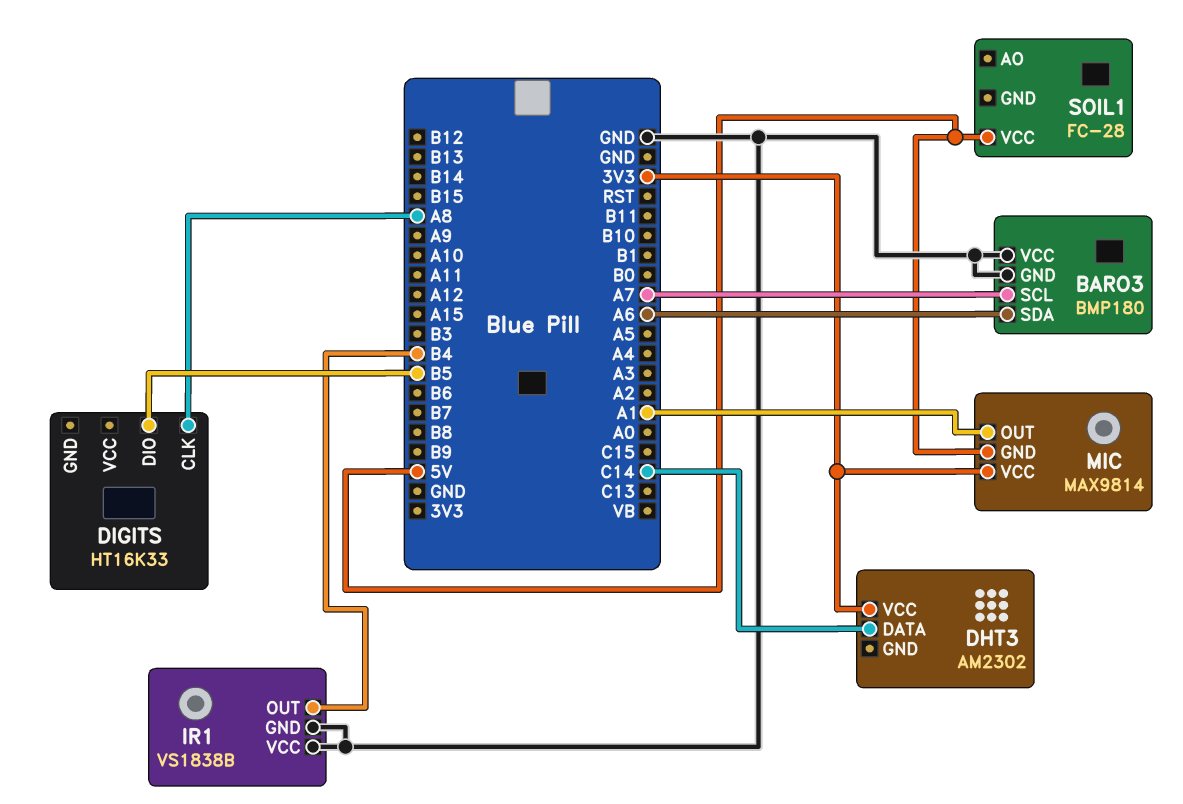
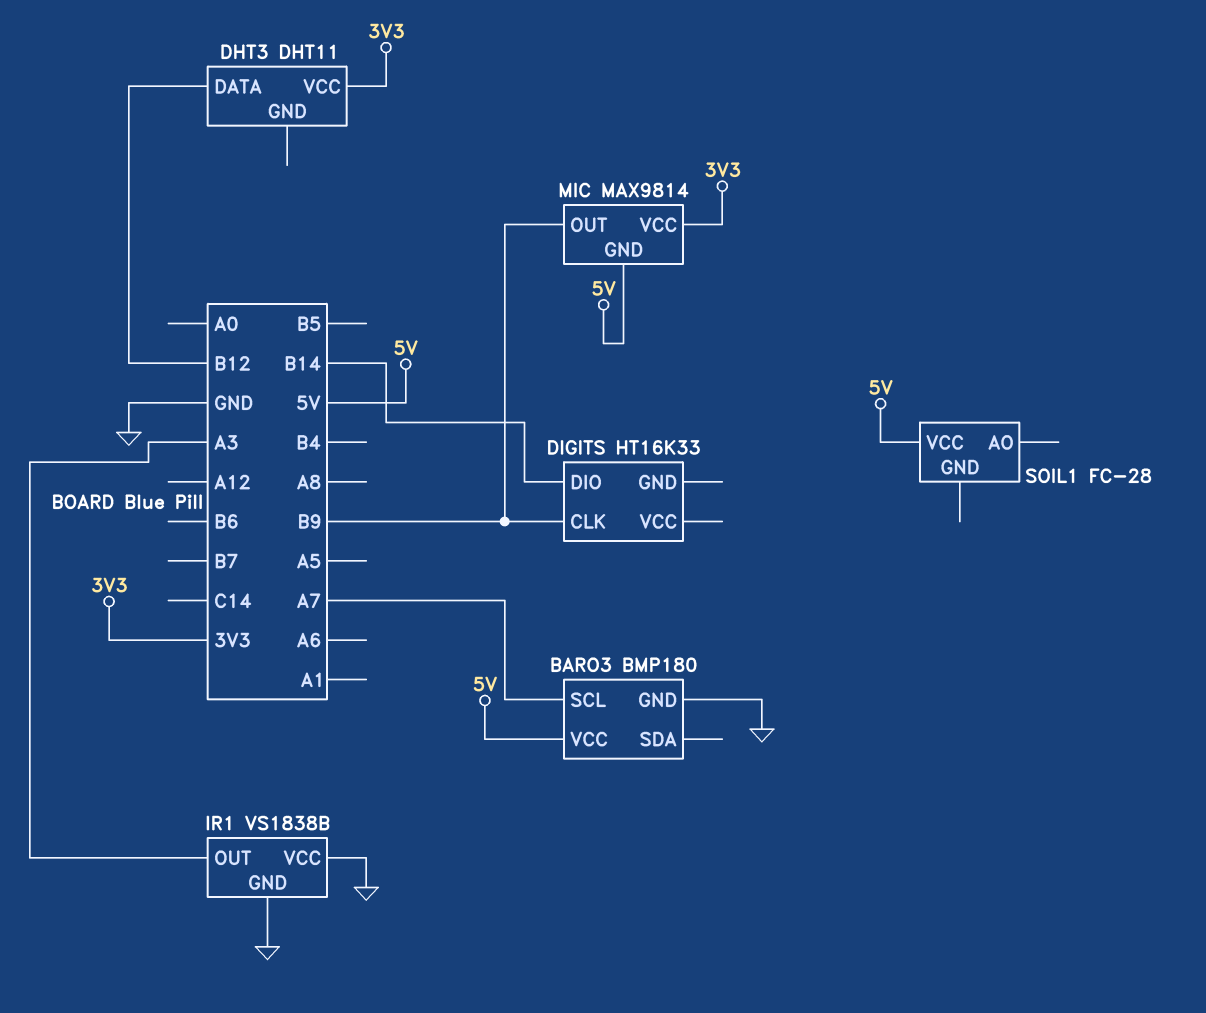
BARO3 pin SDA: A6 -> none
BARO3 pin VCC: GND -> 5V
DHT3: AM2302 -> DHT11
DHT3 pin DATA: C14 -> B12
DIGITS pin CLK: A8 -> B9
DIGITS pin DIO: B5 -> B14
IR1 pin OUT: B4 -> A3
MIC pin OUT: A1 -> B9

